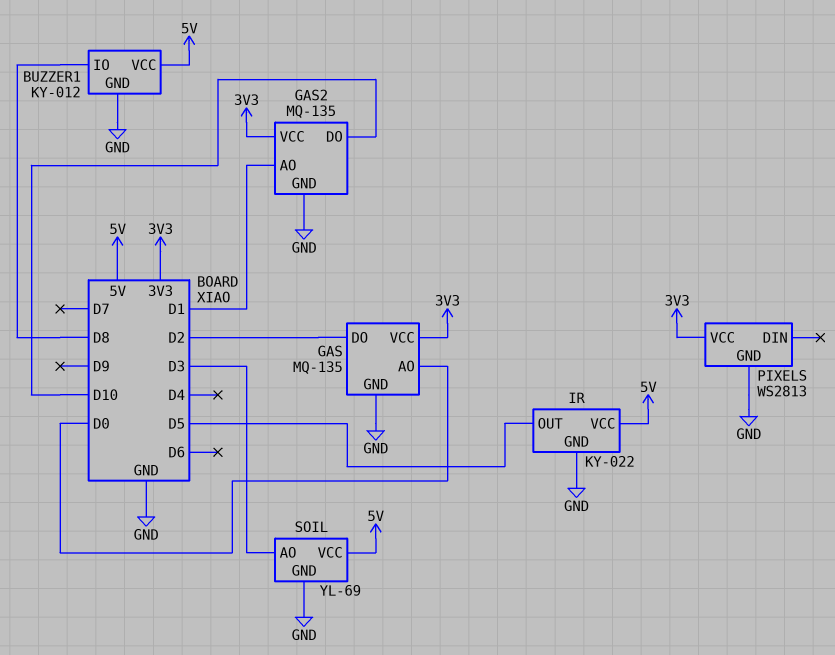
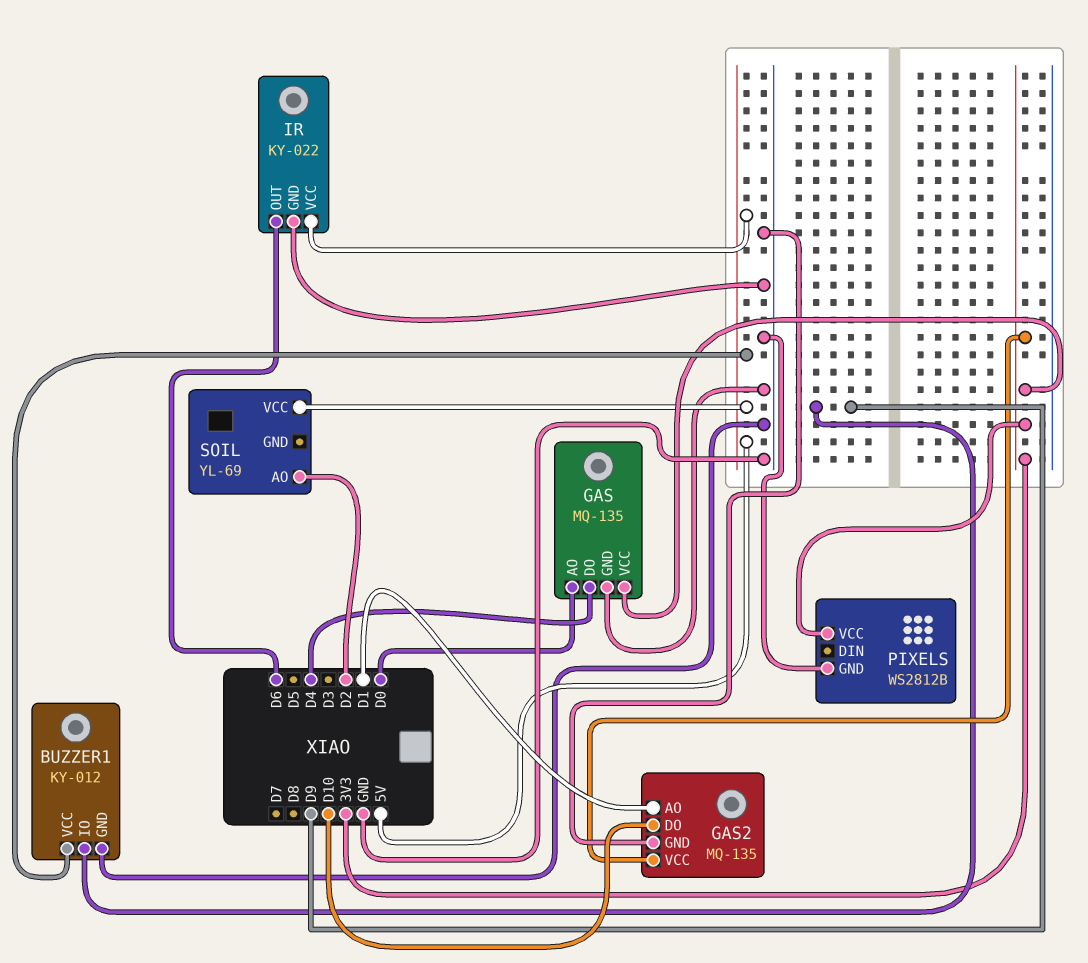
BUZZER1 pin IO: D8 -> D9
GAS pin DO: D2 -> D4
IR pin OUT: D5 -> D6
PIXELS: WS2813 -> WS2812B
SOIL pin AO: D3 -> D2
SOIL pin GND: GND -> none

